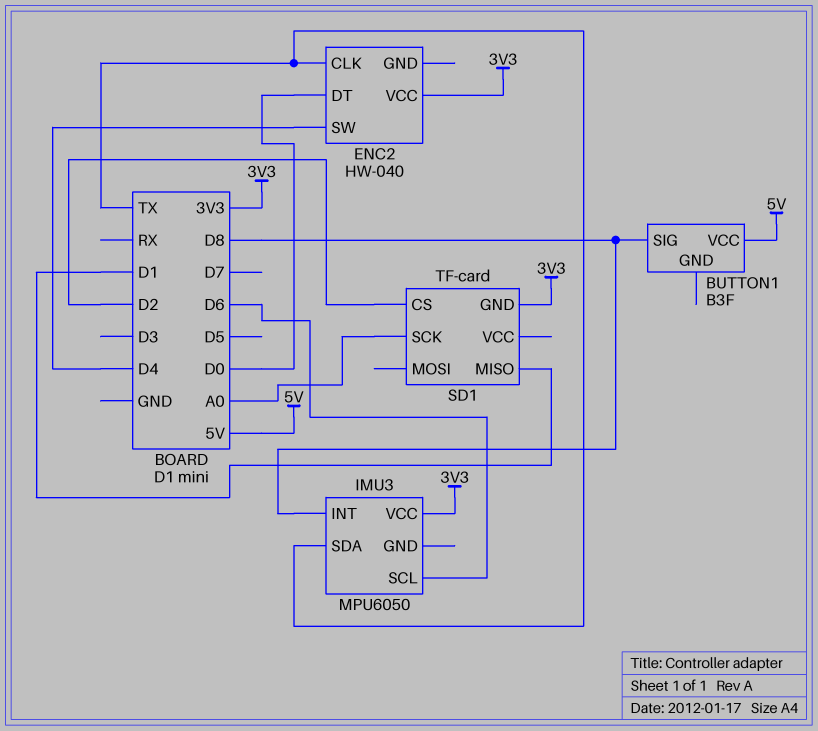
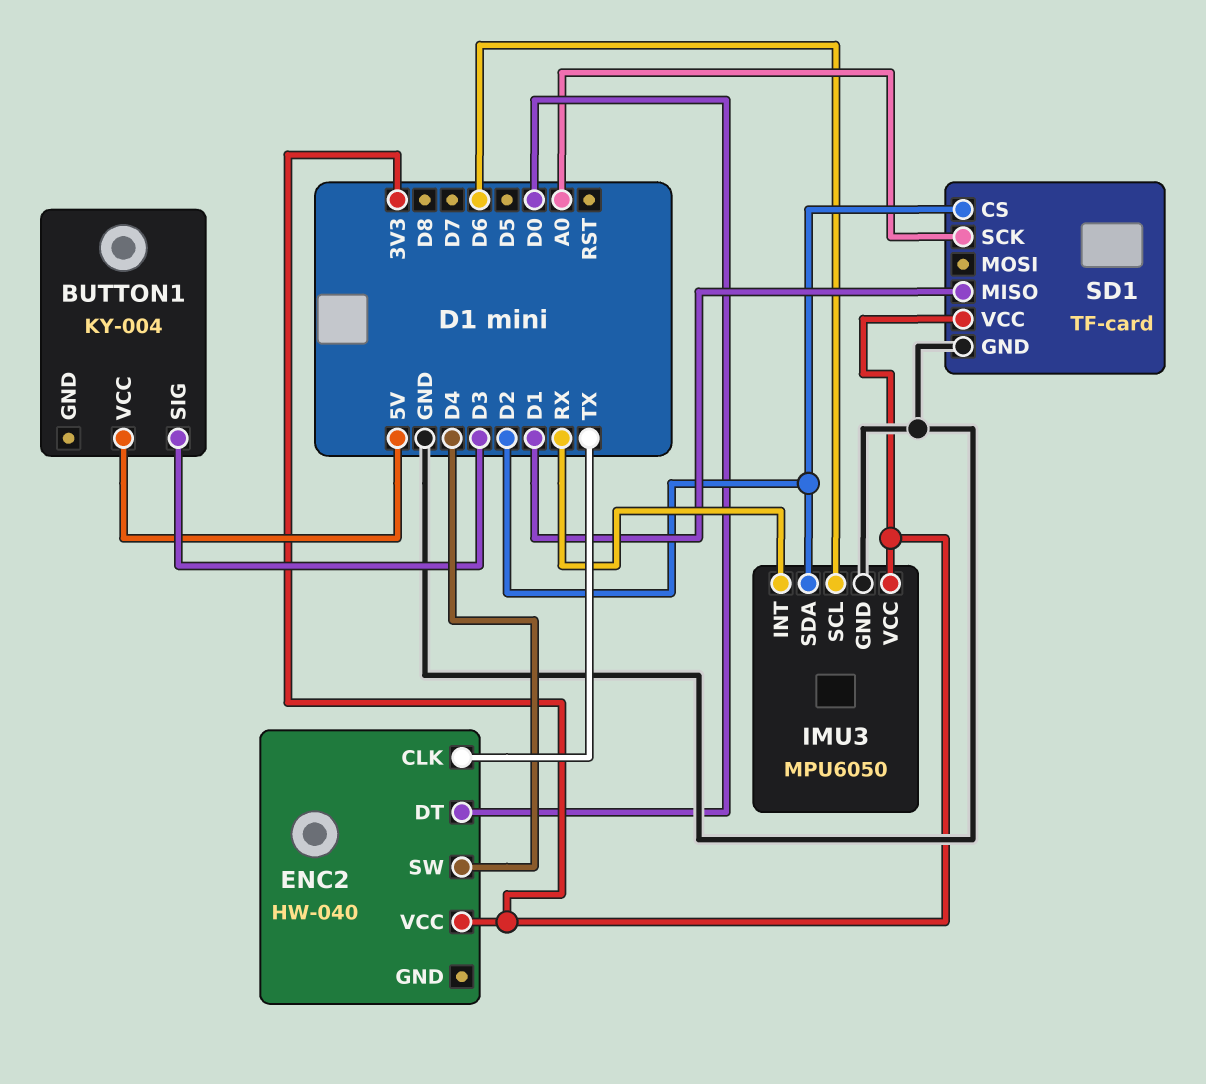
BUTTON1: B3F -> KY-004
BUTTON1 pin SIG: D8 -> D3
IMU3 pin GND: none -> GND
IMU3 pin INT: D8 -> RX
IMU3 pin SDA: TX -> D2
SD1 pin GND: 3V3 -> GND
SD1 pin VCC: none -> 3V3

